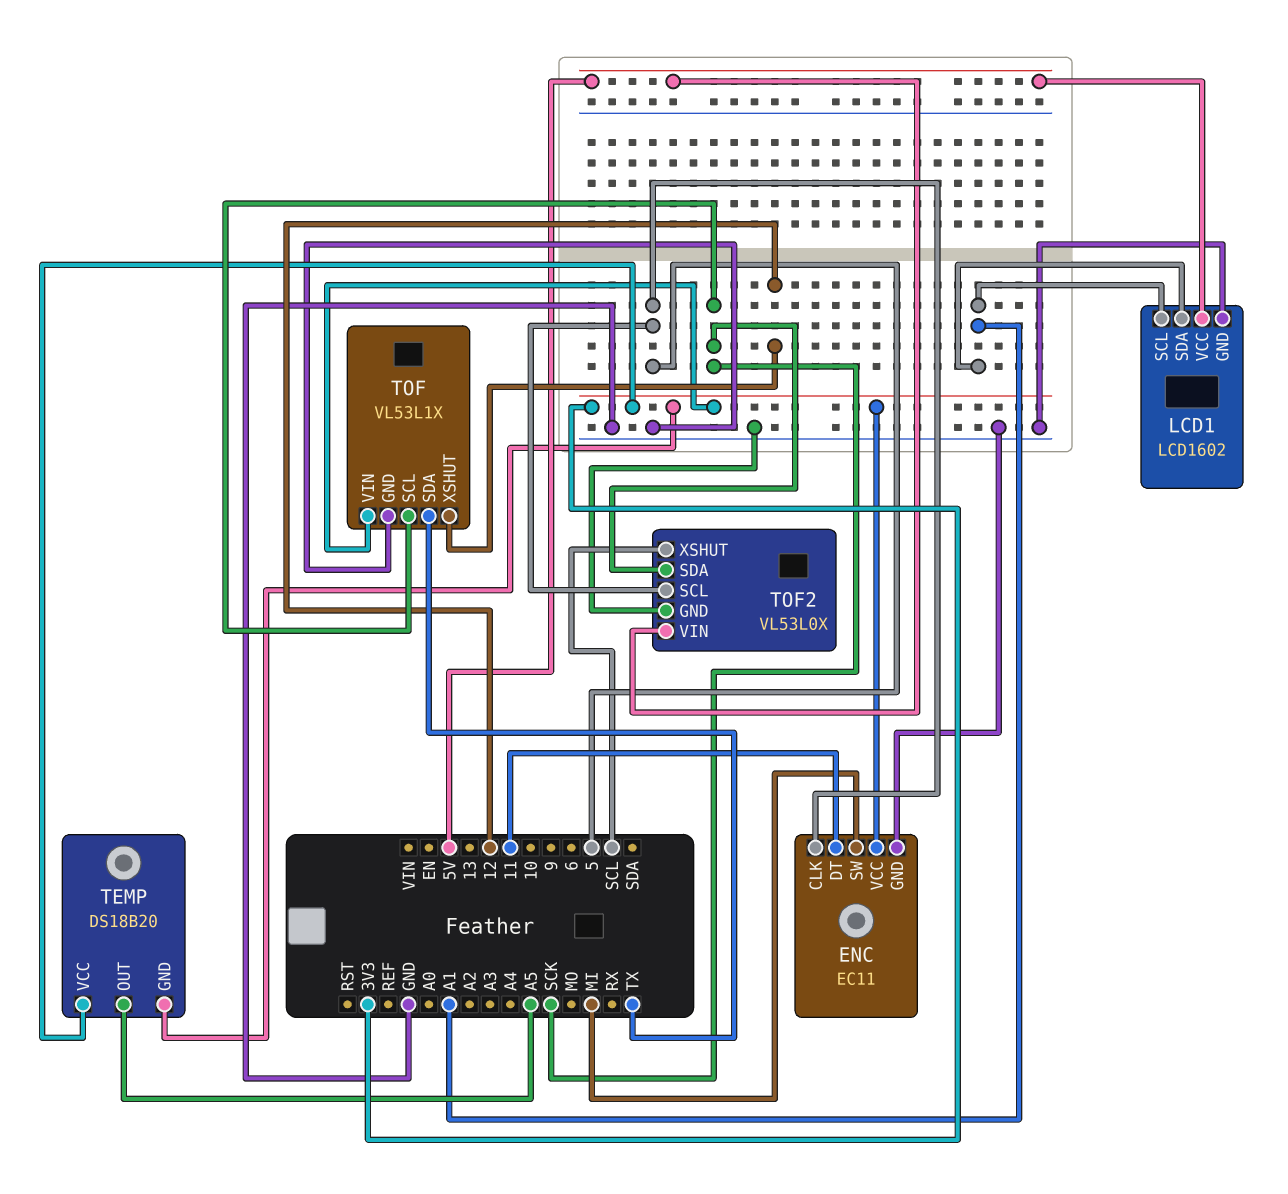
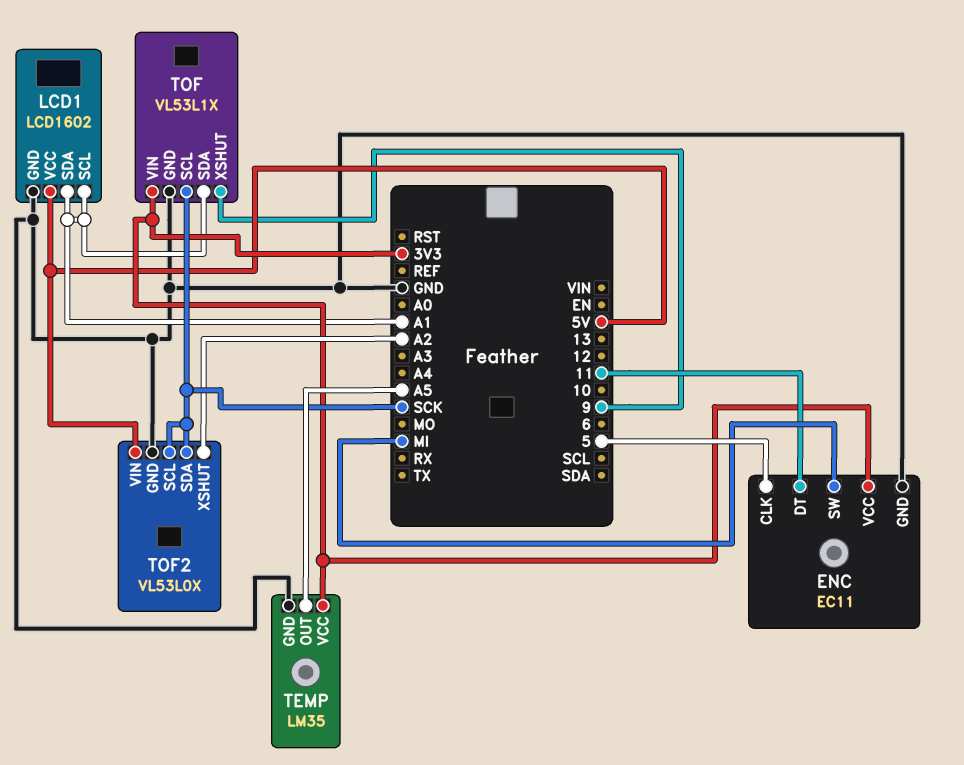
TEMP: DS18B20 -> LM35
TEMP pin GND: 3V3 -> GND
TOF pin SDA: TX -> A1
TOF pin XSHUT: 12 -> 9
TOF2 pin SCL: 5 -> SCK
TOF2 pin XSHUT: SCL -> A2

